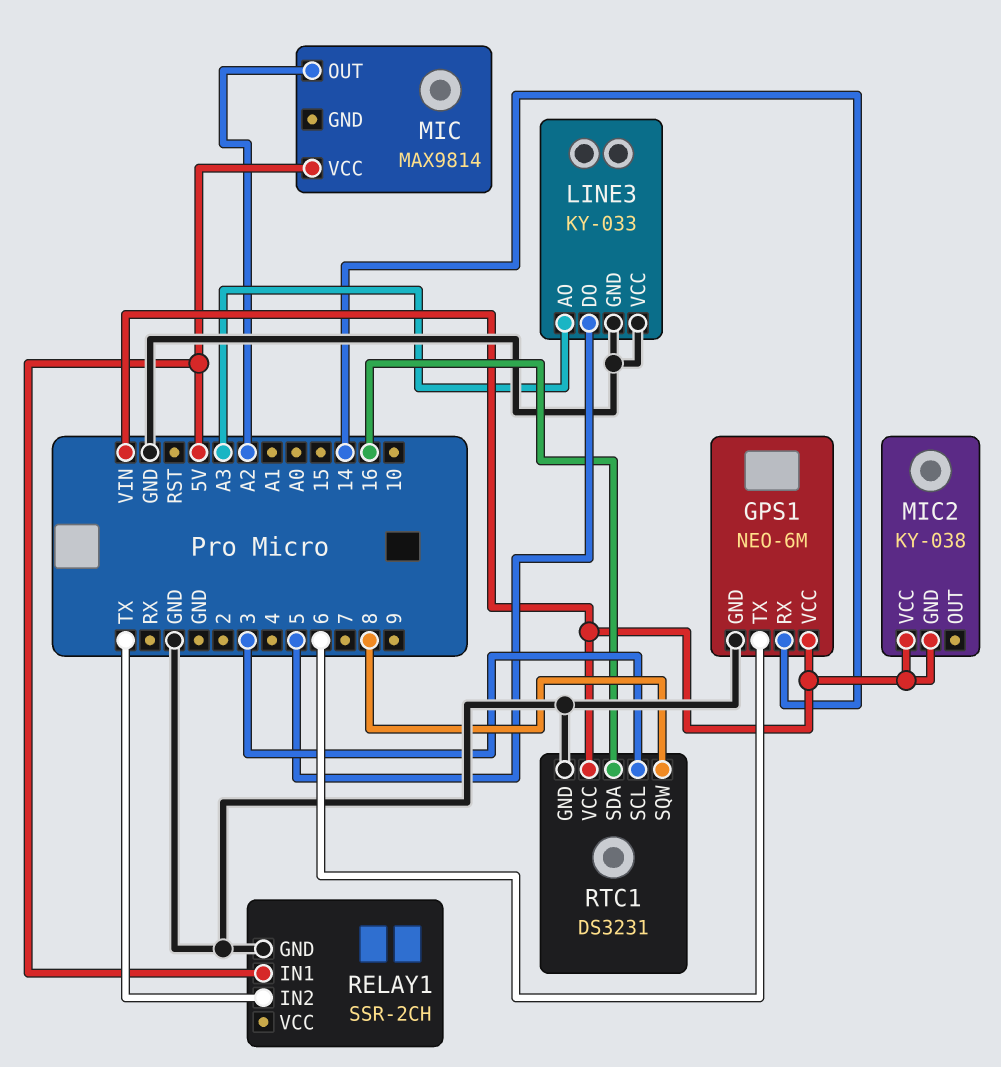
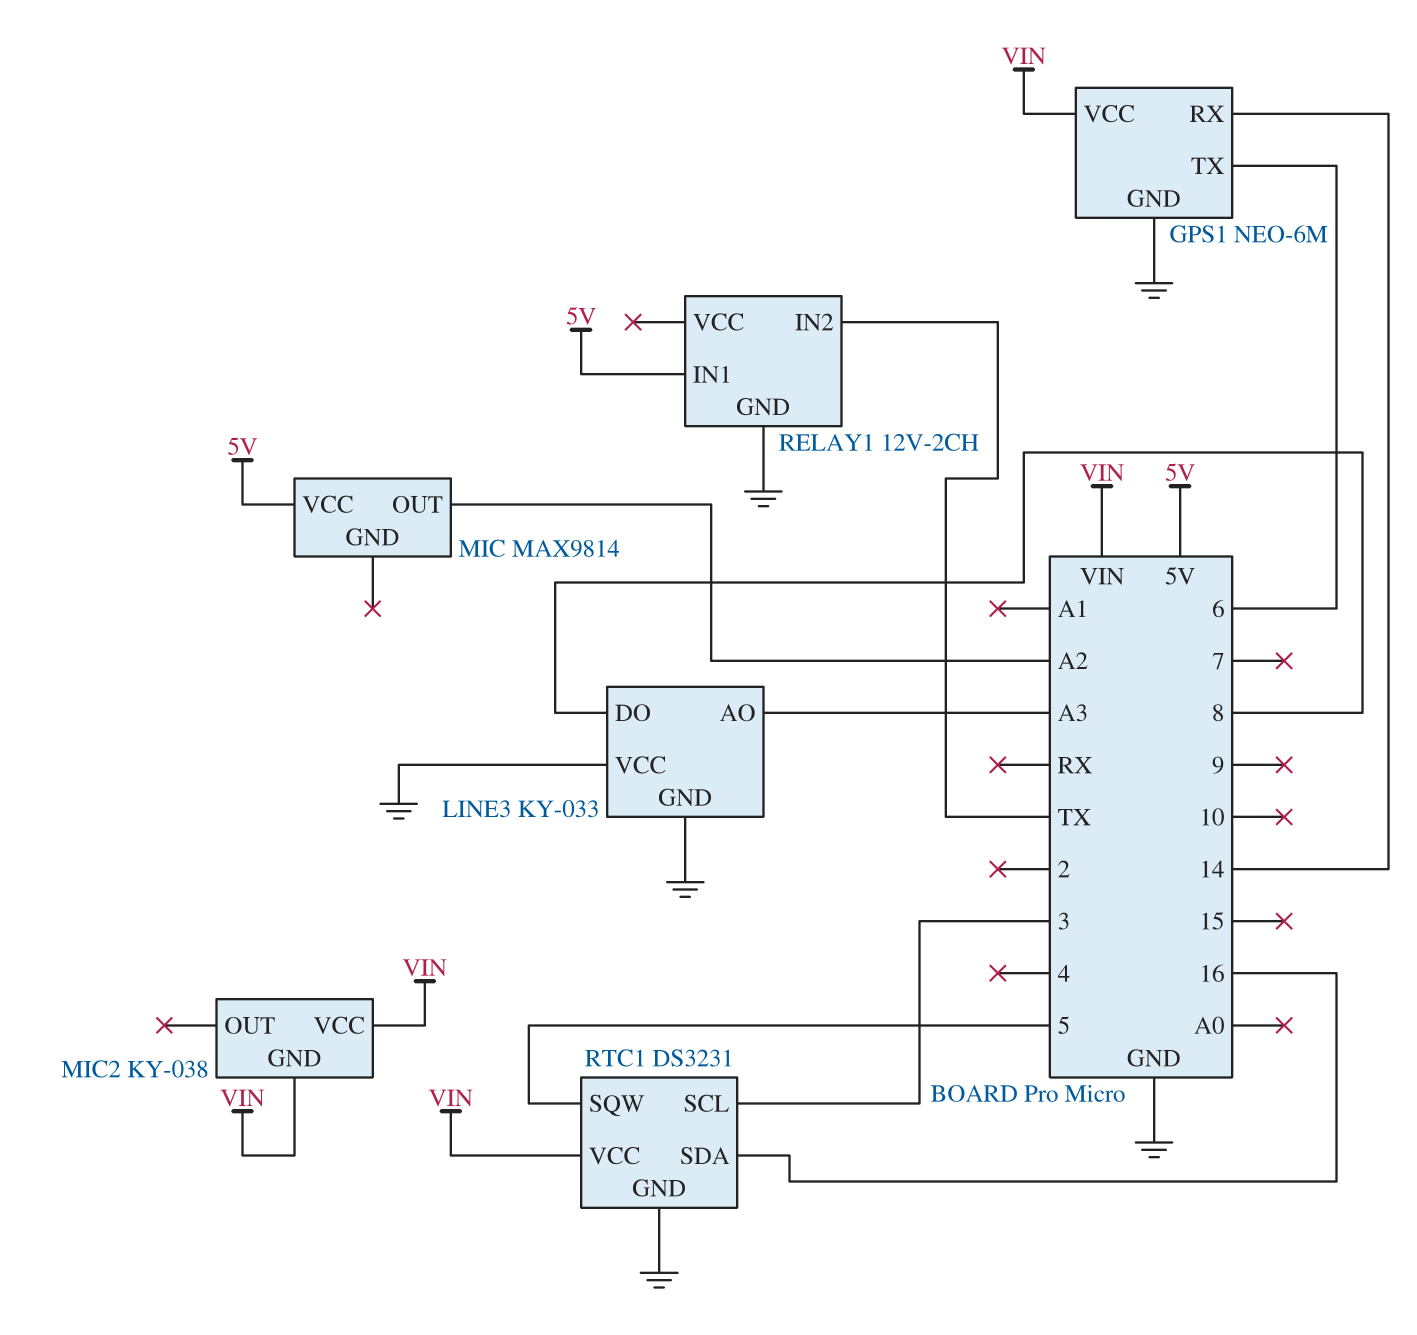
LINE3 pin DO: 5 -> 8
RELAY1: SSR-2CH -> 12V-2CH
RTC1 pin SQW: 8 -> 5

